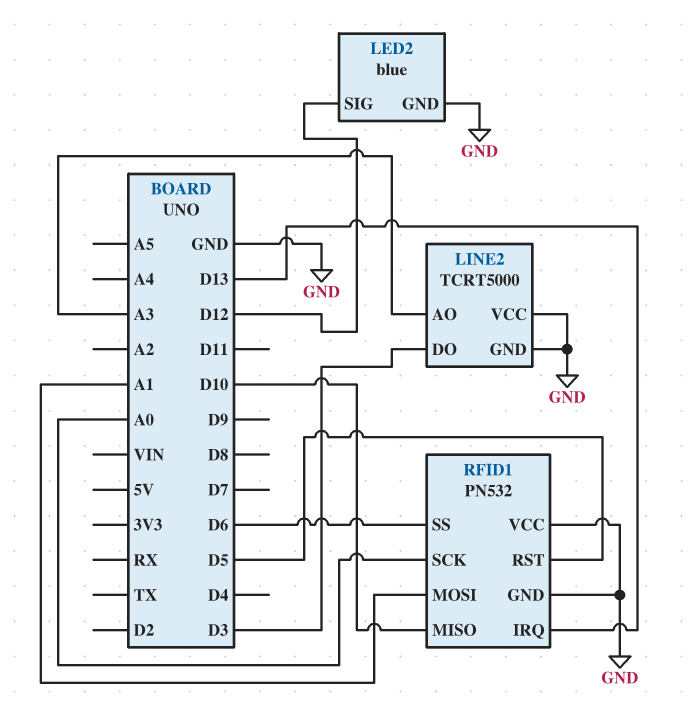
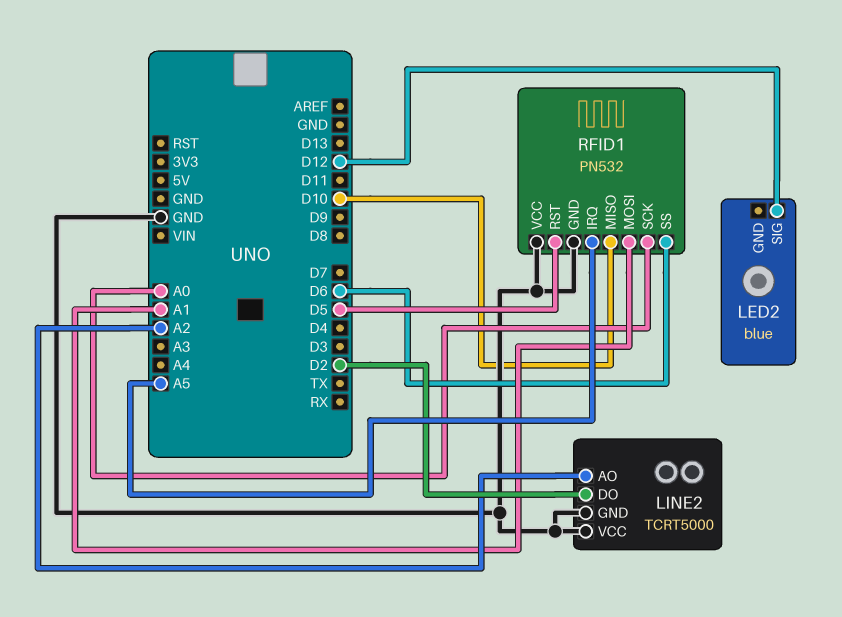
LED2 pin GND: GND -> none
LINE2 pin AO: A3 -> A2
LINE2 pin DO: D3 -> D2
RFID1 pin IRQ: D13 -> A5

